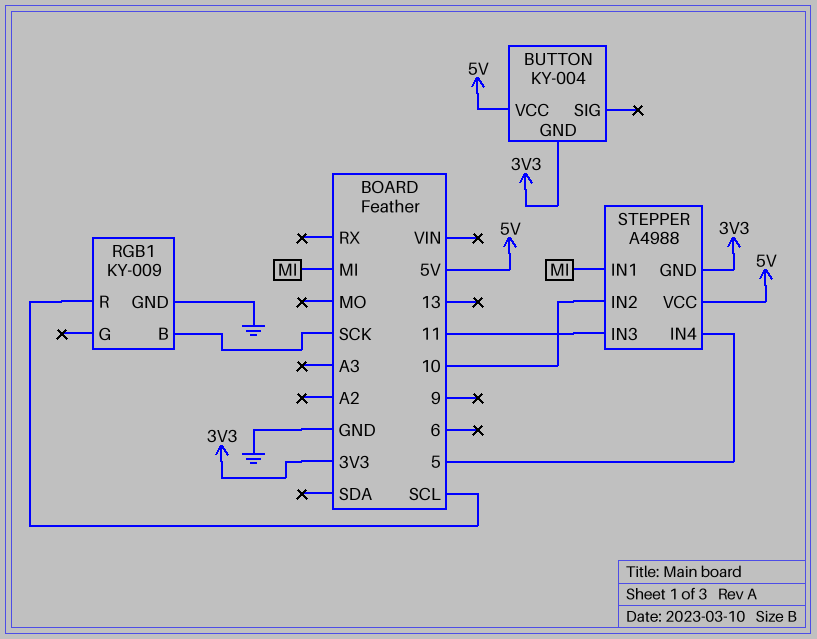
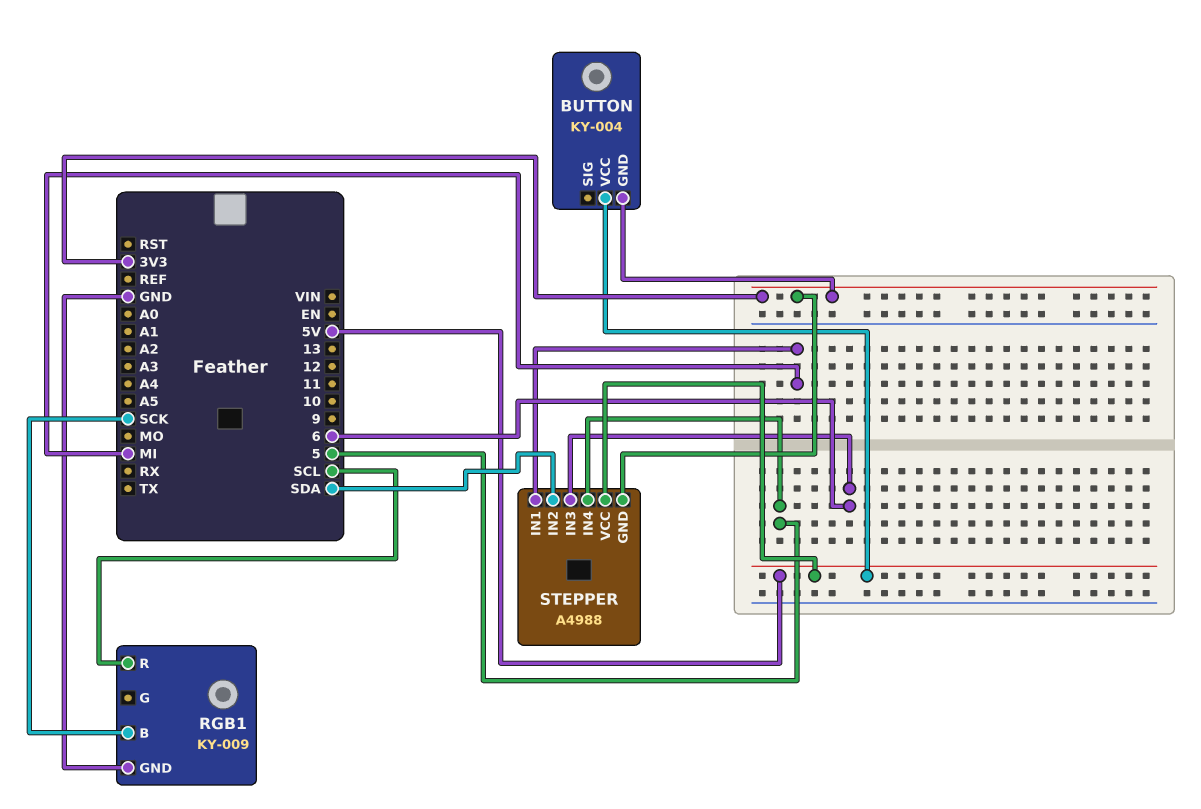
STEPPER pin IN2: 10 -> SDA
STEPPER pin IN3: 11 -> 6

